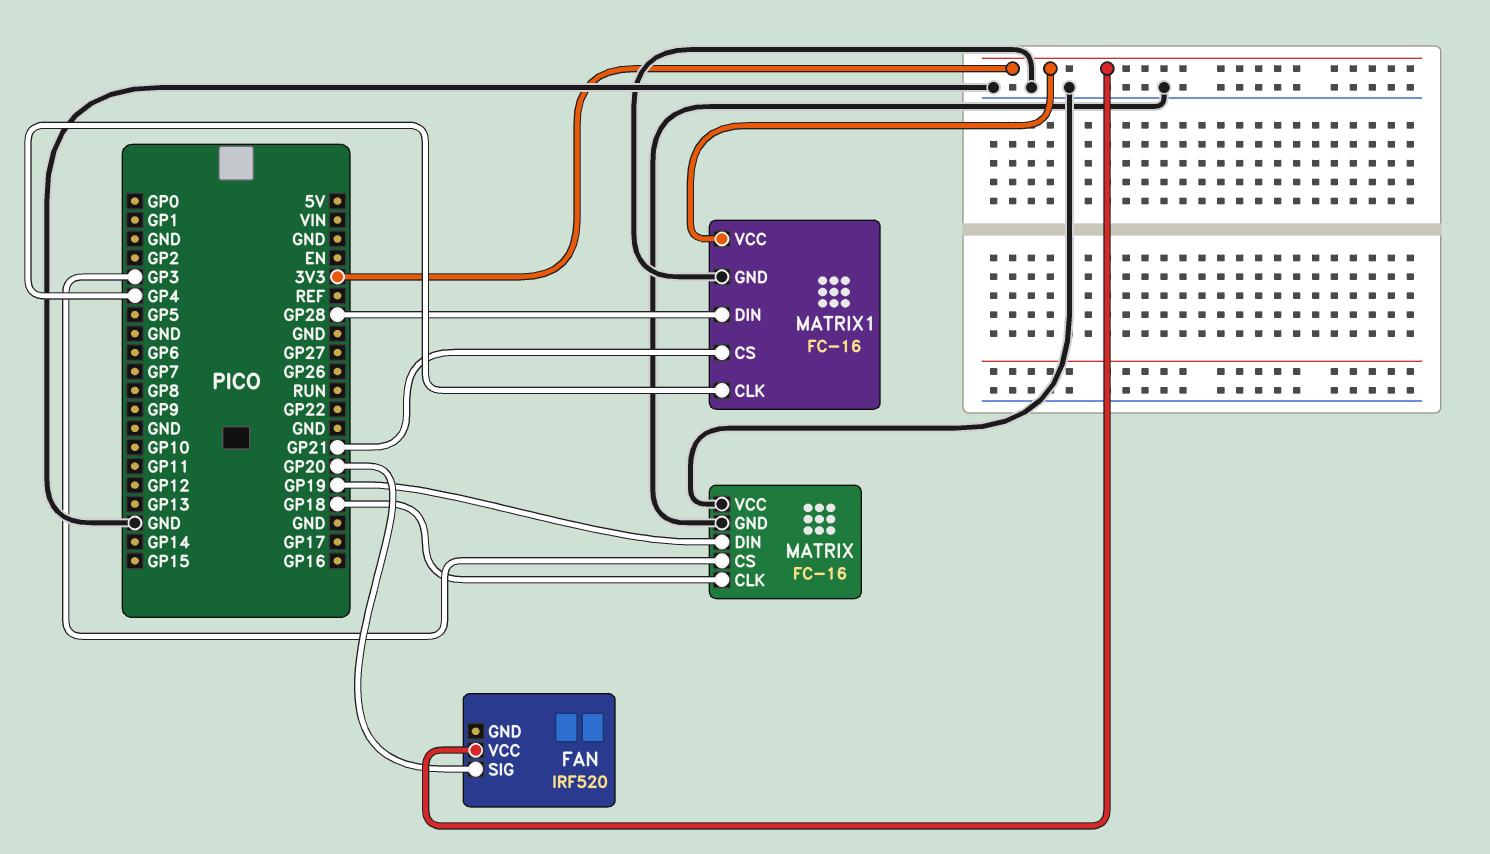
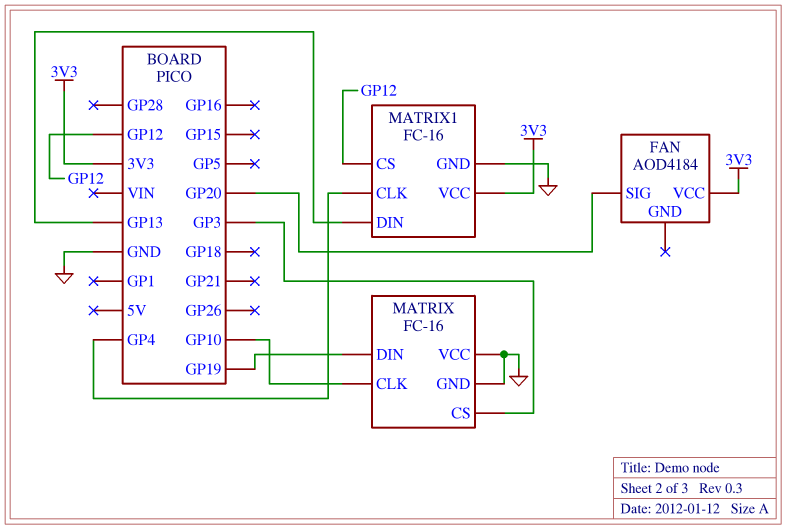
FAN: IRF520 -> AOD4184
MATRIX pin CLK: GP18 -> GP10
MATRIX1 pin CS: GP21 -> GP12
MATRIX1 pin DIN: GP28 -> GP13

